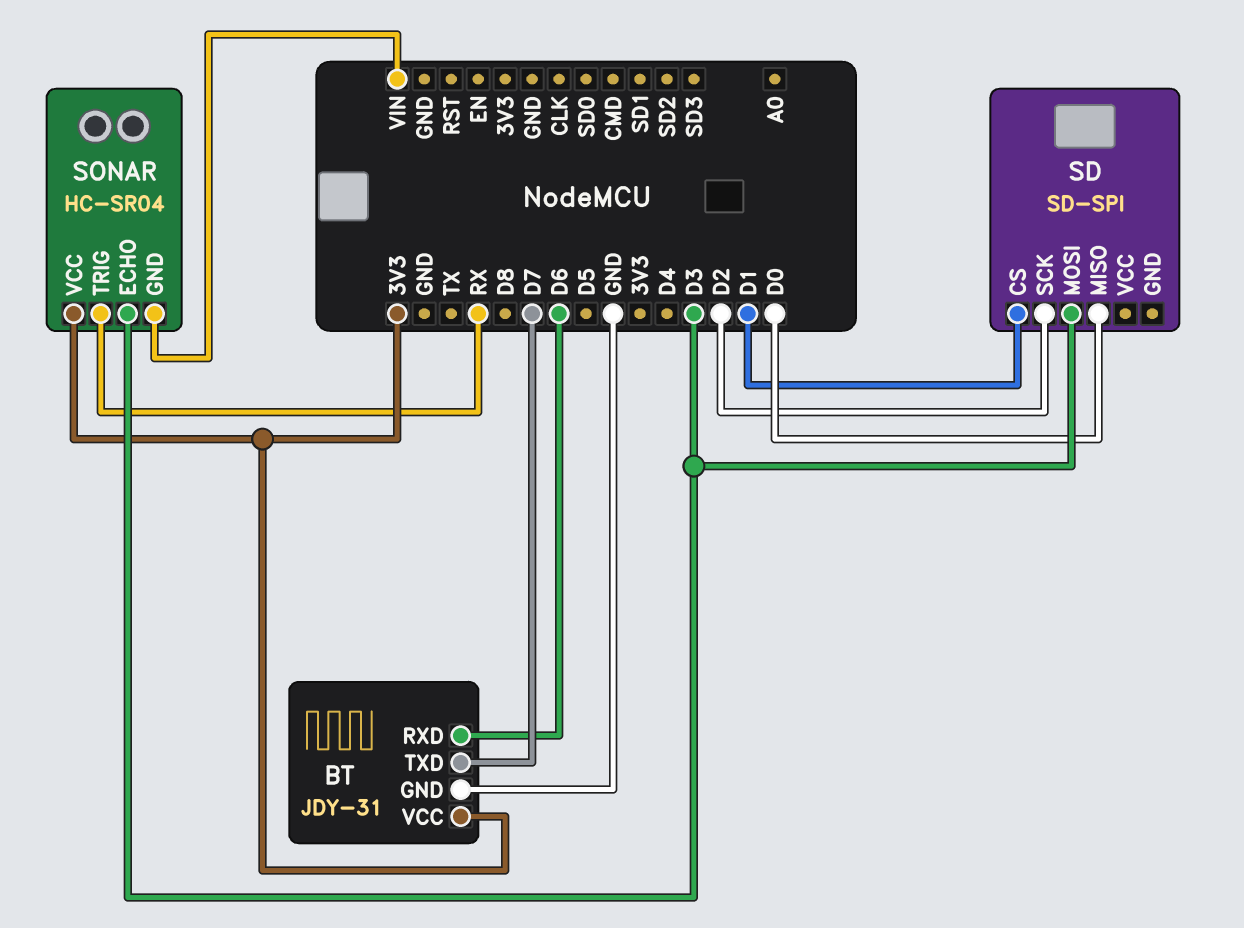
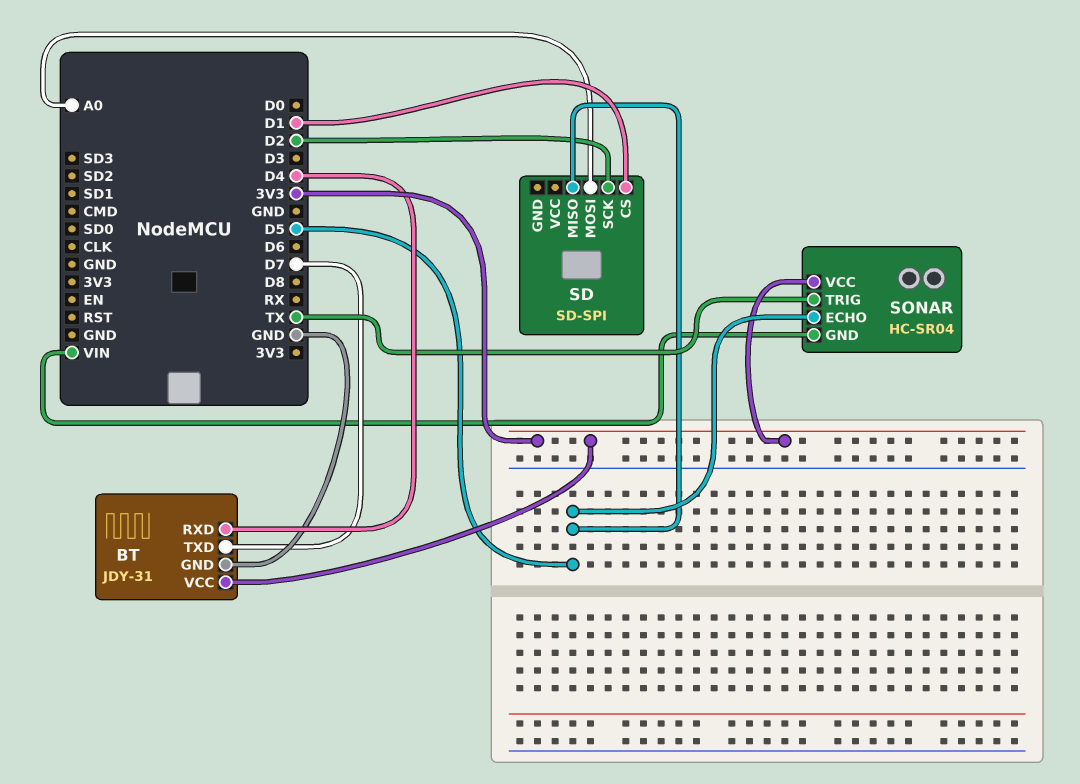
BT pin RXD: D6 -> D4
SD pin MISO: D0 -> D5
SD pin MOSI: D3 -> A0
SONAR pin ECHO: D3 -> D5
SONAR pin TRIG: RX -> TX

